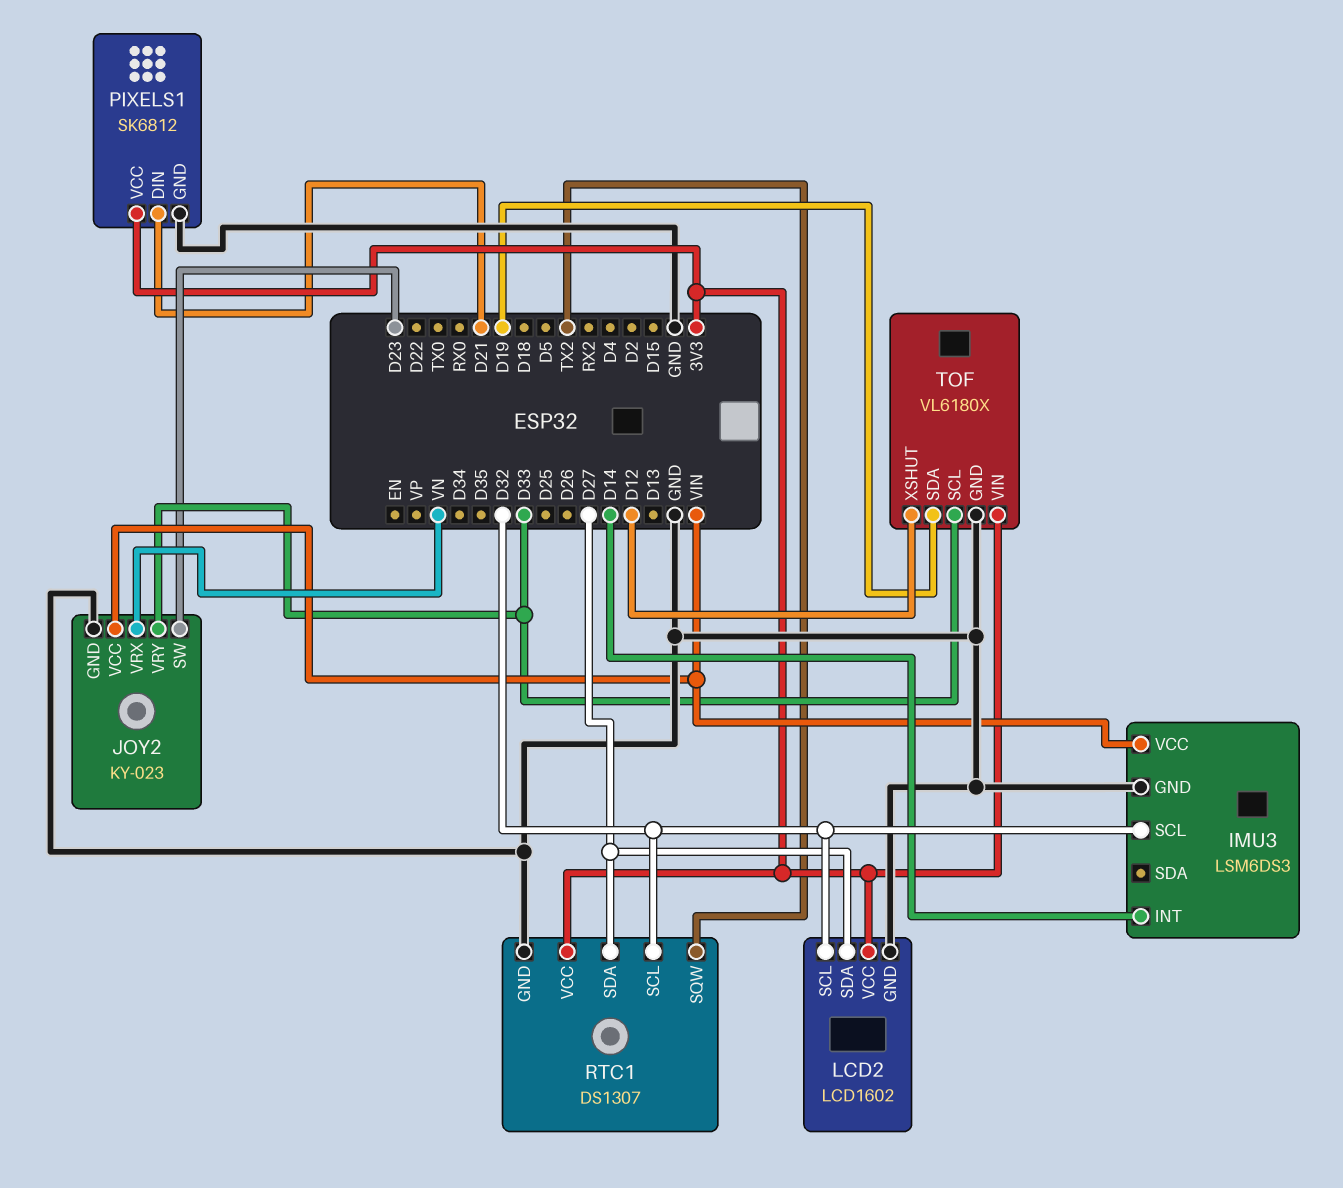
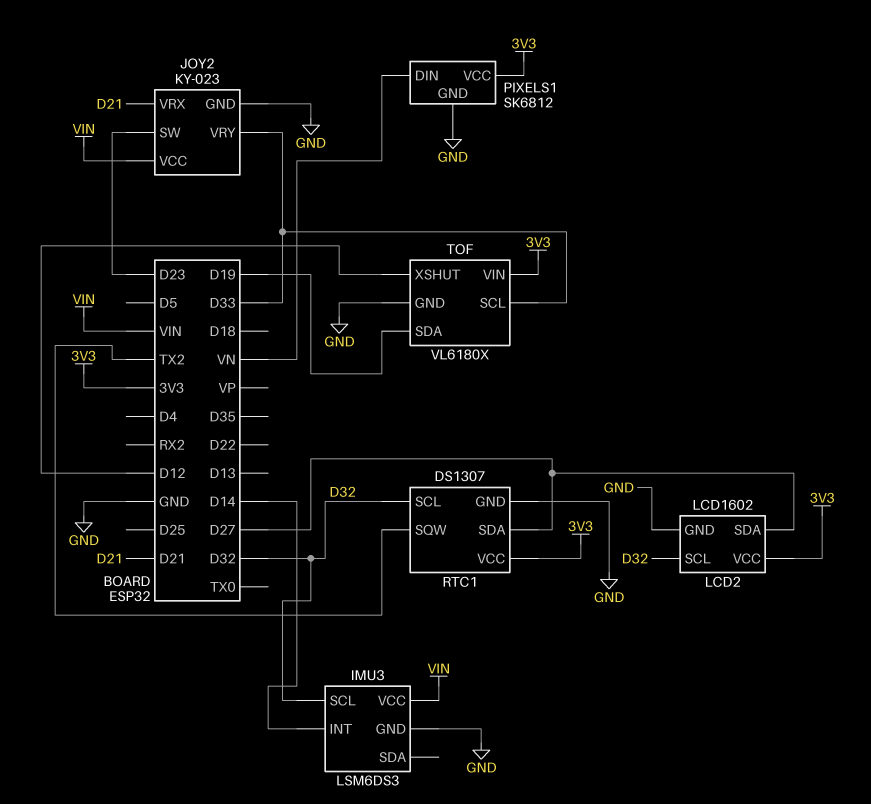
JOY2 pin VRX: VN -> D21
PIXELS1 pin DIN: D21 -> VN

